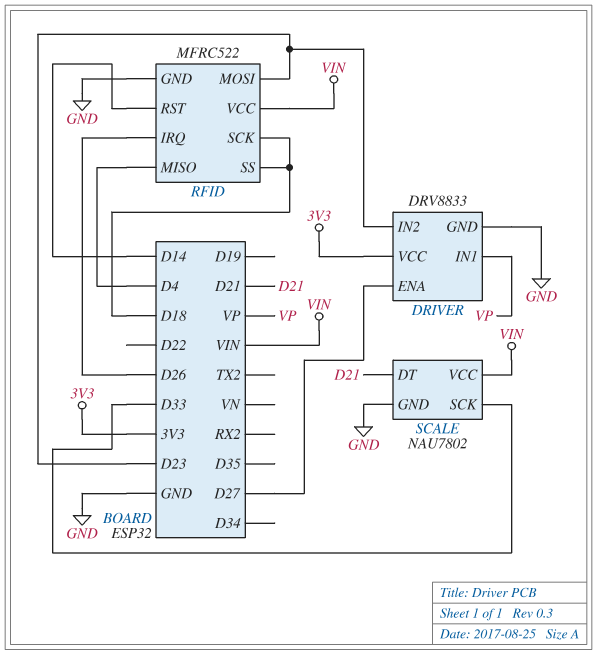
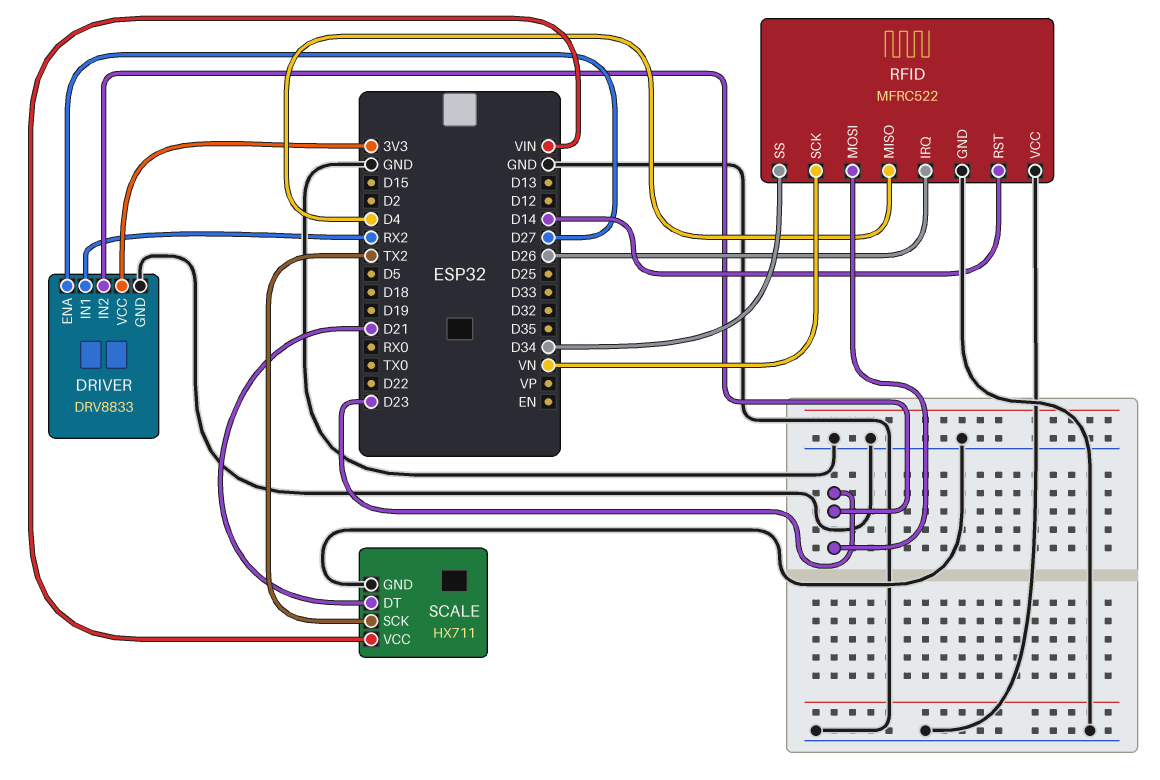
DRIVER pin IN1: VP -> RX2
RFID pin SCK: D18 -> VN
RFID pin SS: D18 -> D34
RFID pin VCC: VIN -> GND
SCALE: NAU7802 -> HX711
SCALE pin SCK: D33 -> TX2

